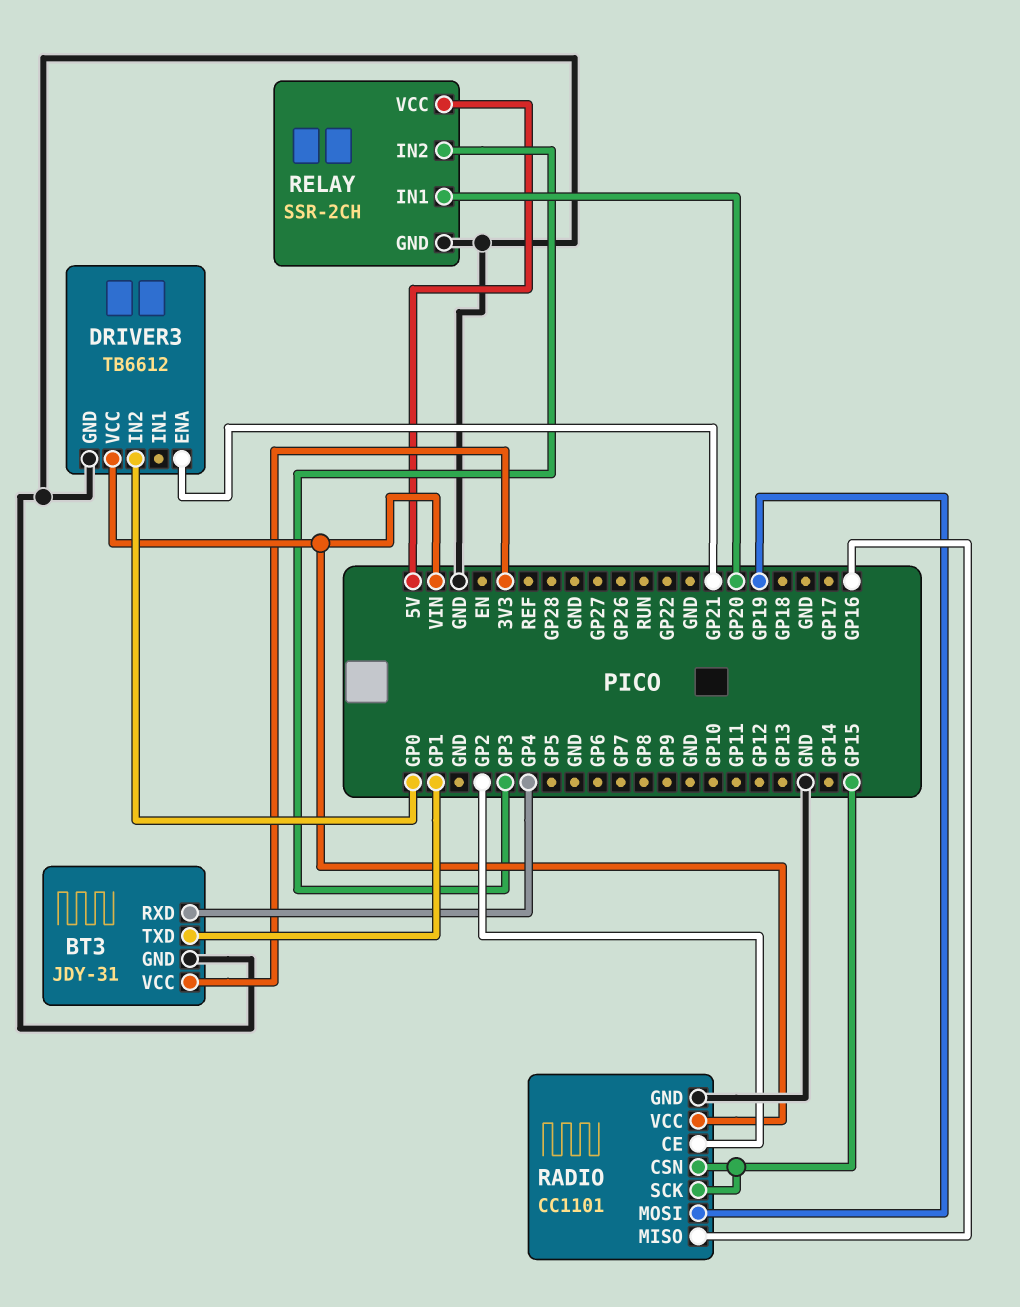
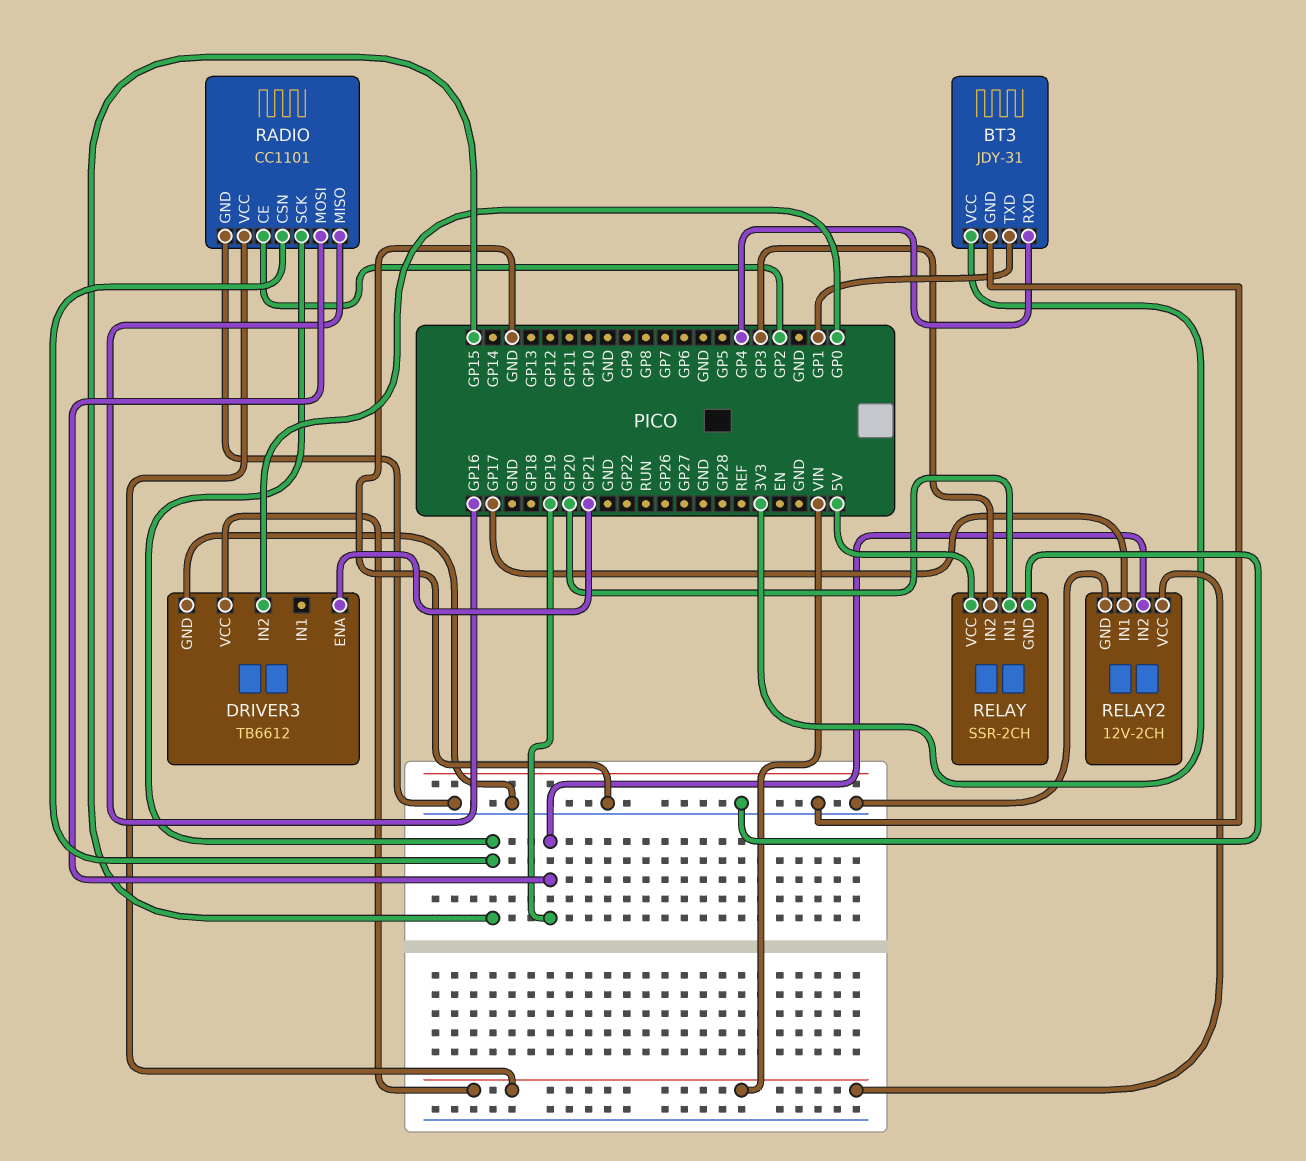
RELAY2: none -> 12V-2CH
RELAY2 pin GND: none -> GND
RELAY2 pin IN1: none -> GP17
RELAY2 pin IN2: none -> GP19
RELAY2 pin VCC: none -> VIN

